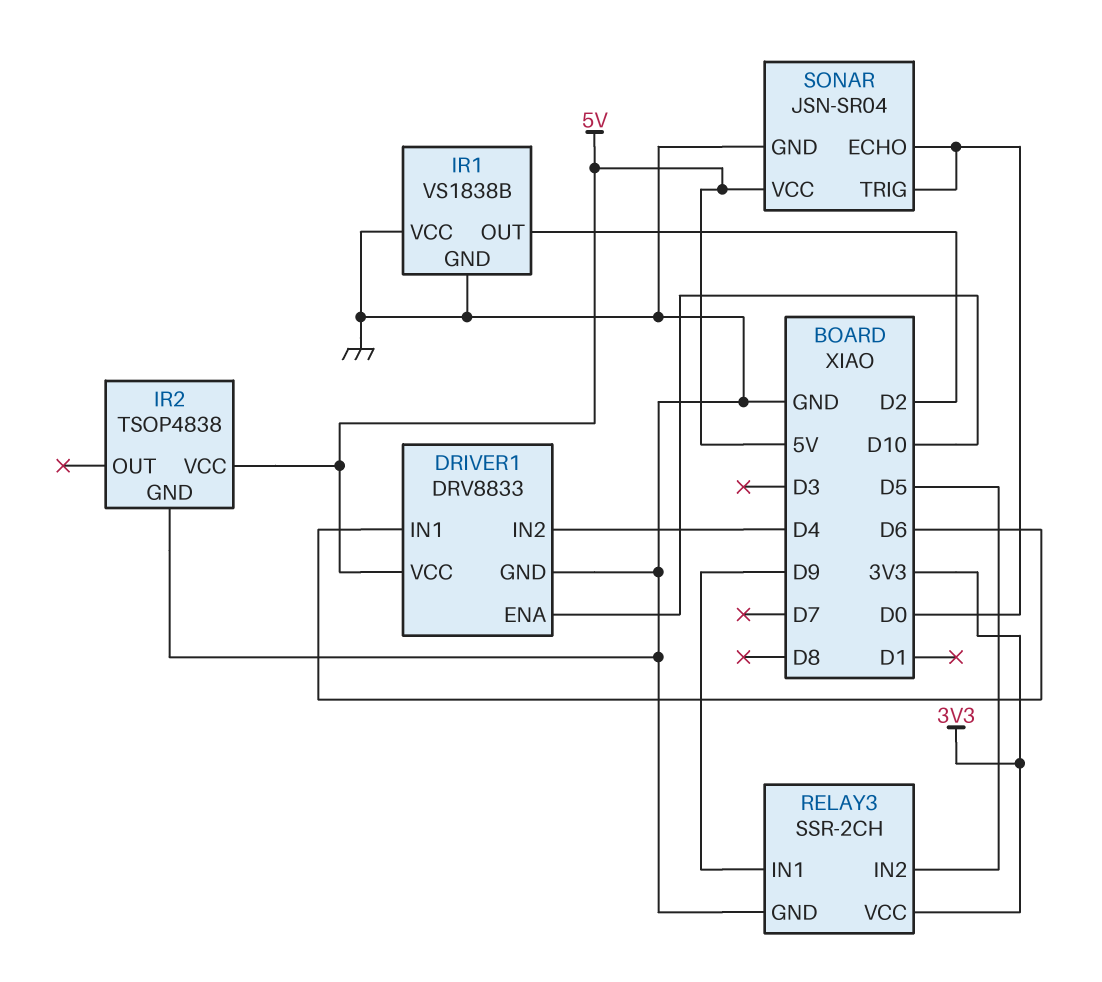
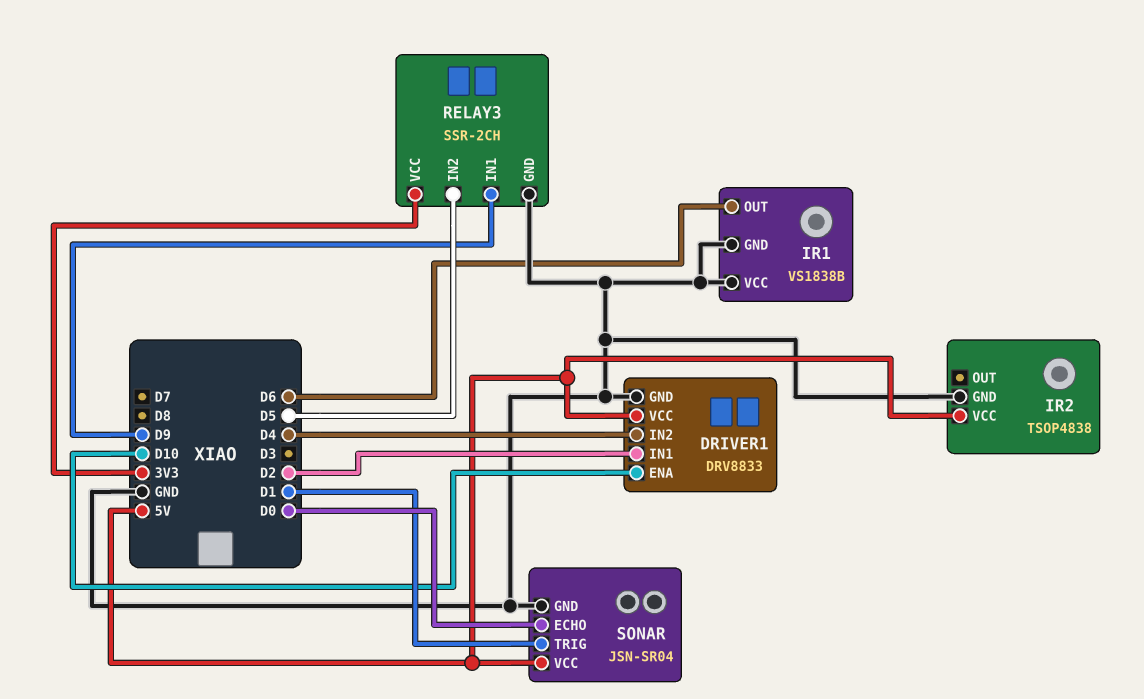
DRIVER1 pin IN1: D6 -> D2
IR1 pin OUT: D2 -> D6
SONAR pin TRIG: D0 -> D1

